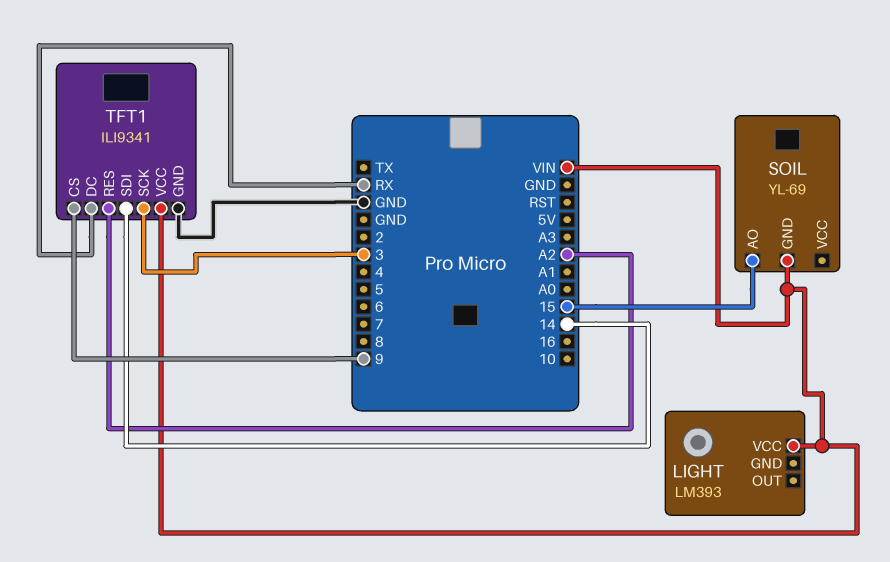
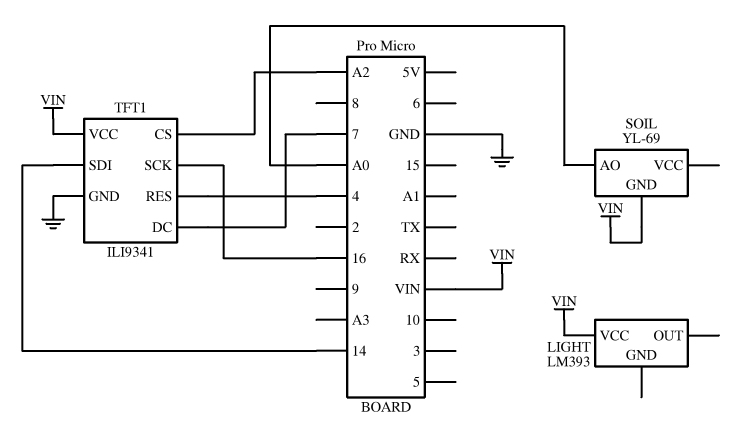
SOIL pin AO: 15 -> A0
TFT1 pin CS: 9 -> A2
TFT1 pin DC: RX -> 7
TFT1 pin RES: A2 -> 4
TFT1 pin SCK: 3 -> 16

